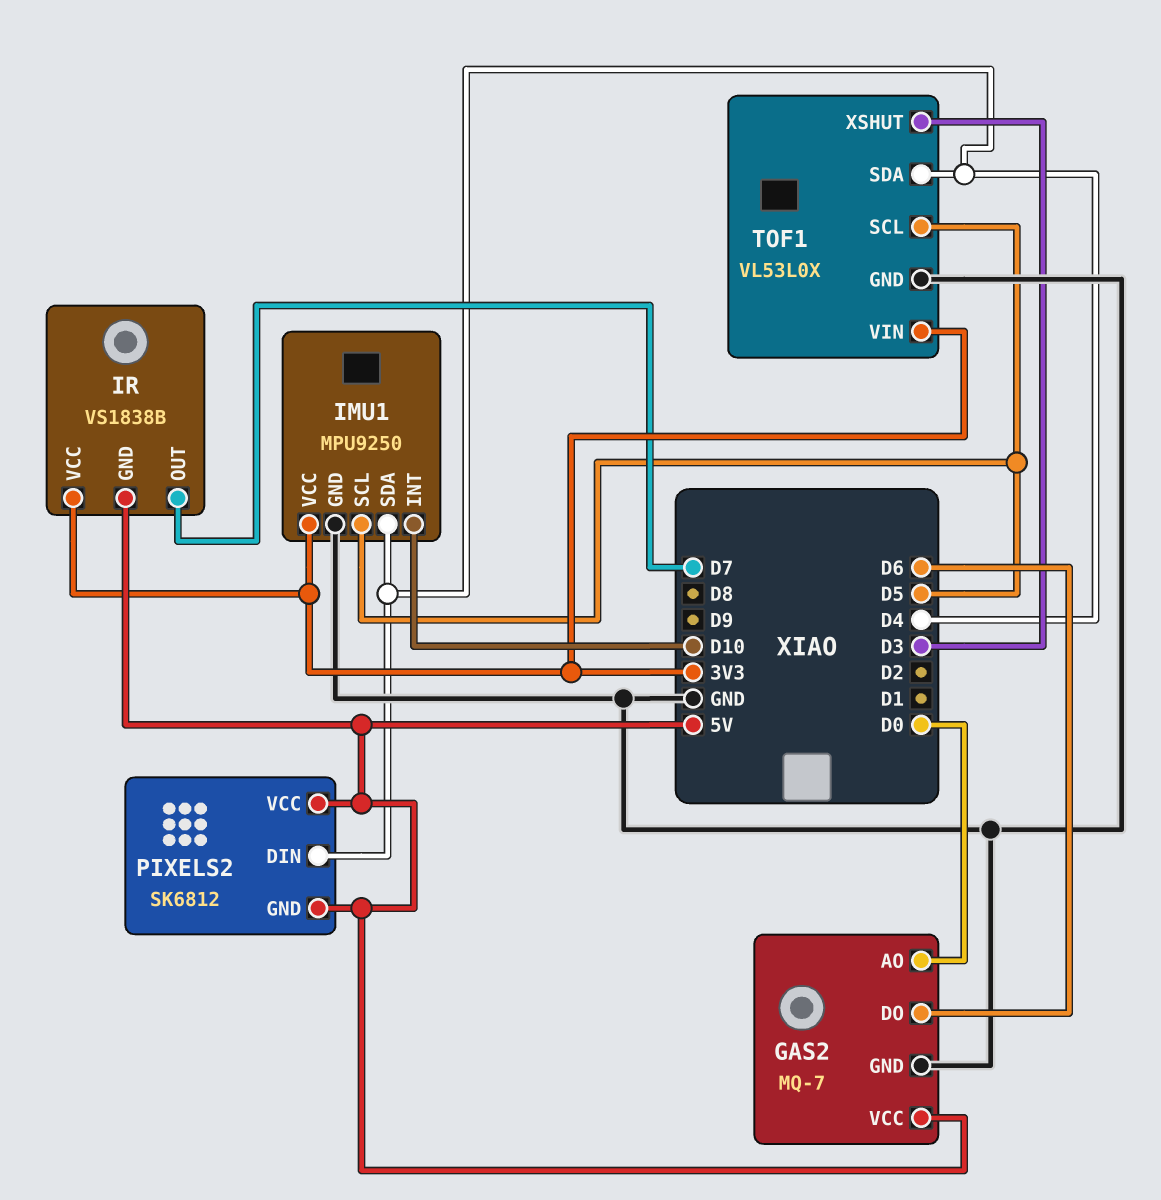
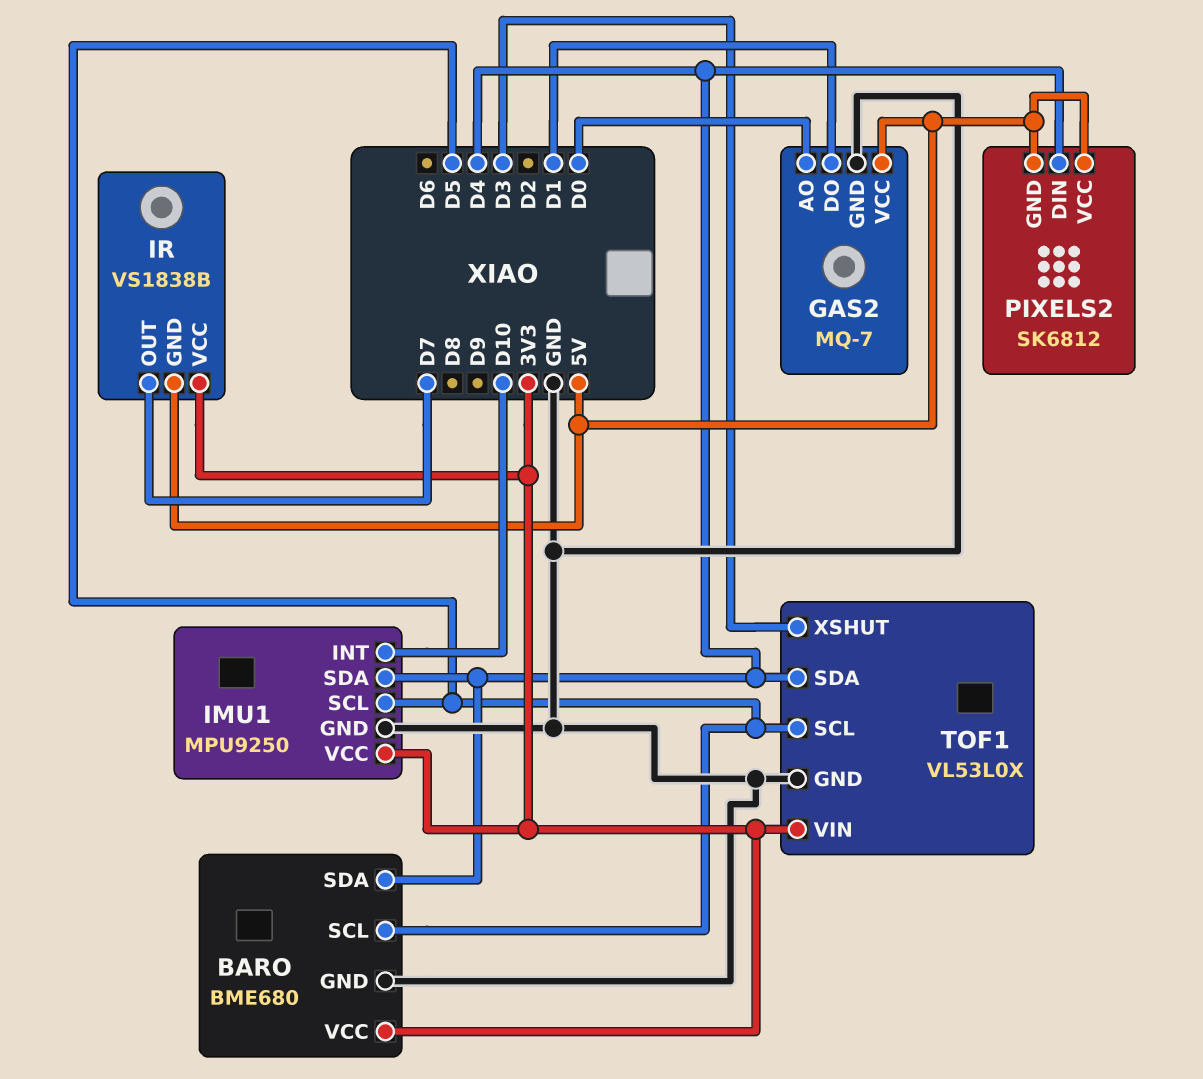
BARO: none -> BME680
BARO pin GND: none -> GND
BARO pin SCL: none -> D5
BARO pin SDA: none -> D4
BARO pin VCC: none -> 3V3
GAS2 pin DO: D6 -> D1

